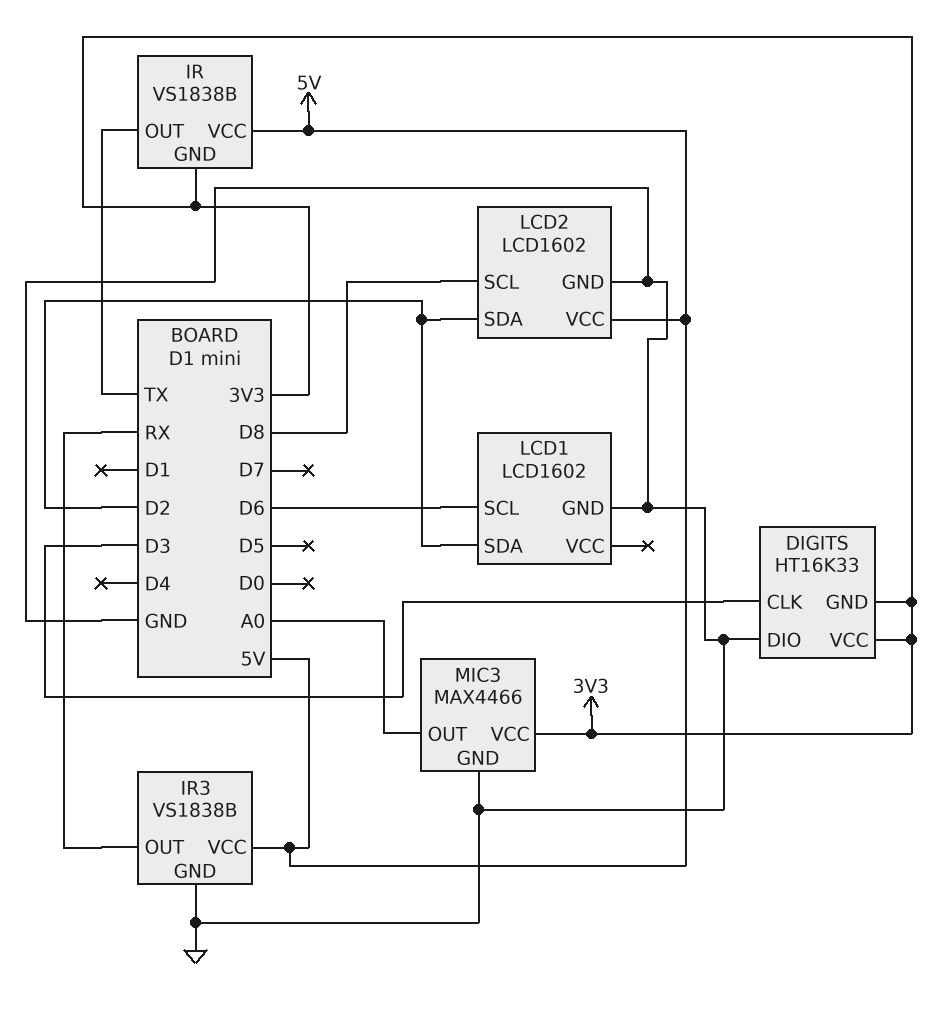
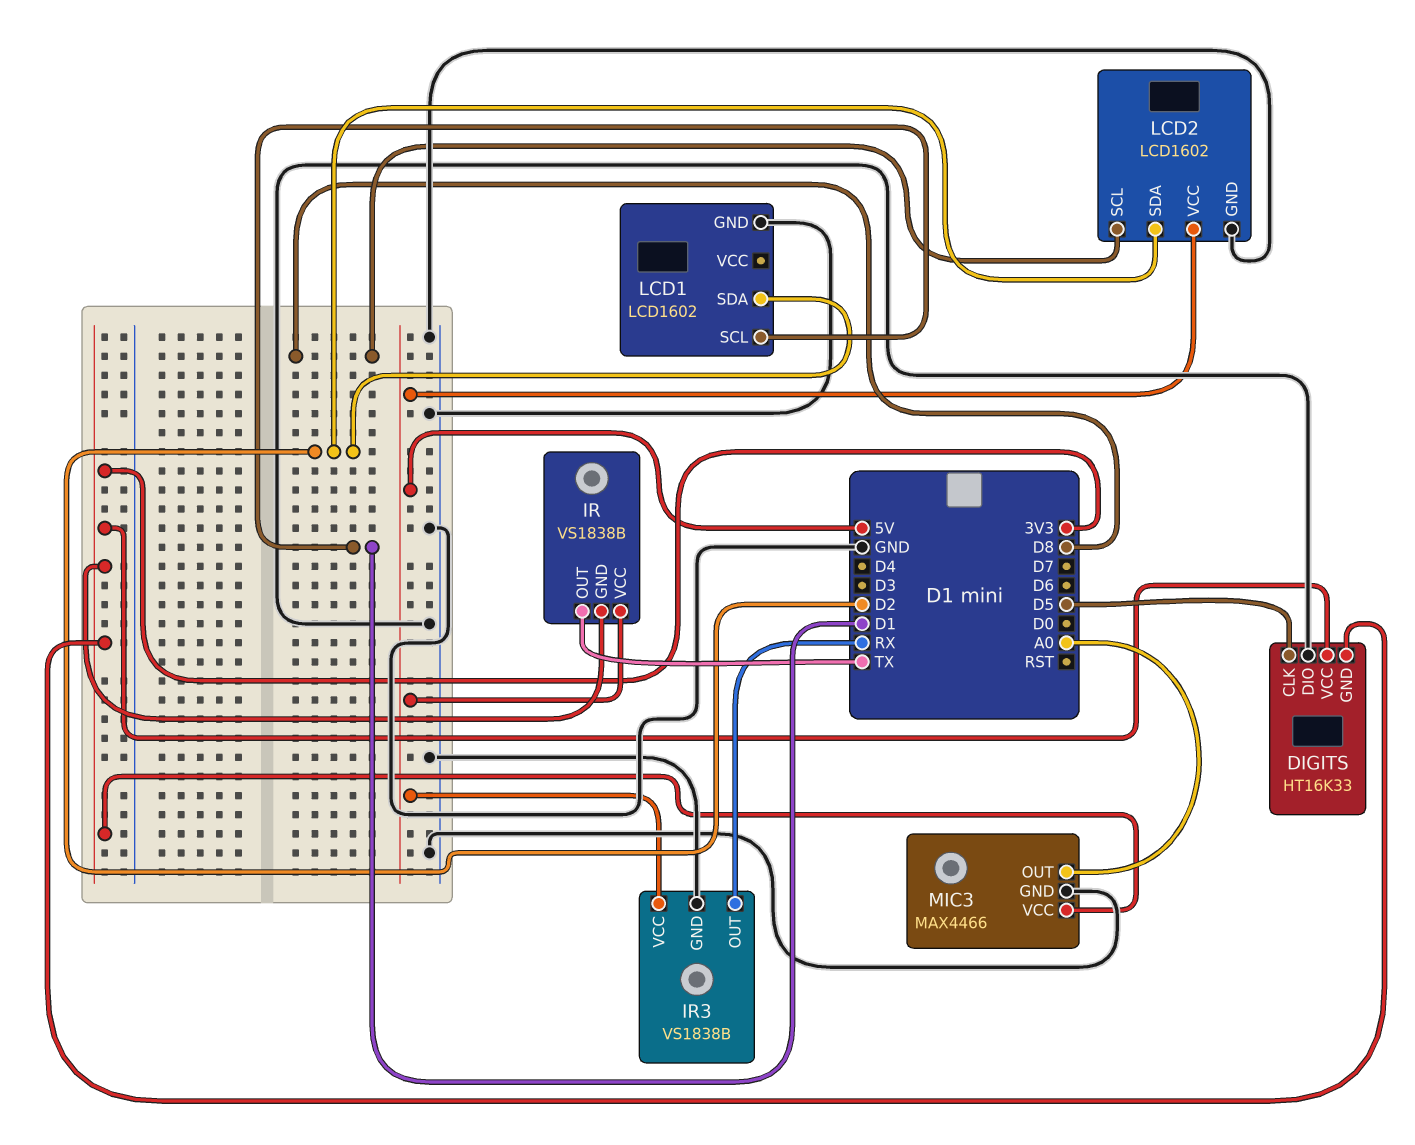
DIGITS pin CLK: D3 -> D5
LCD1 pin SCL: D6 -> D1

